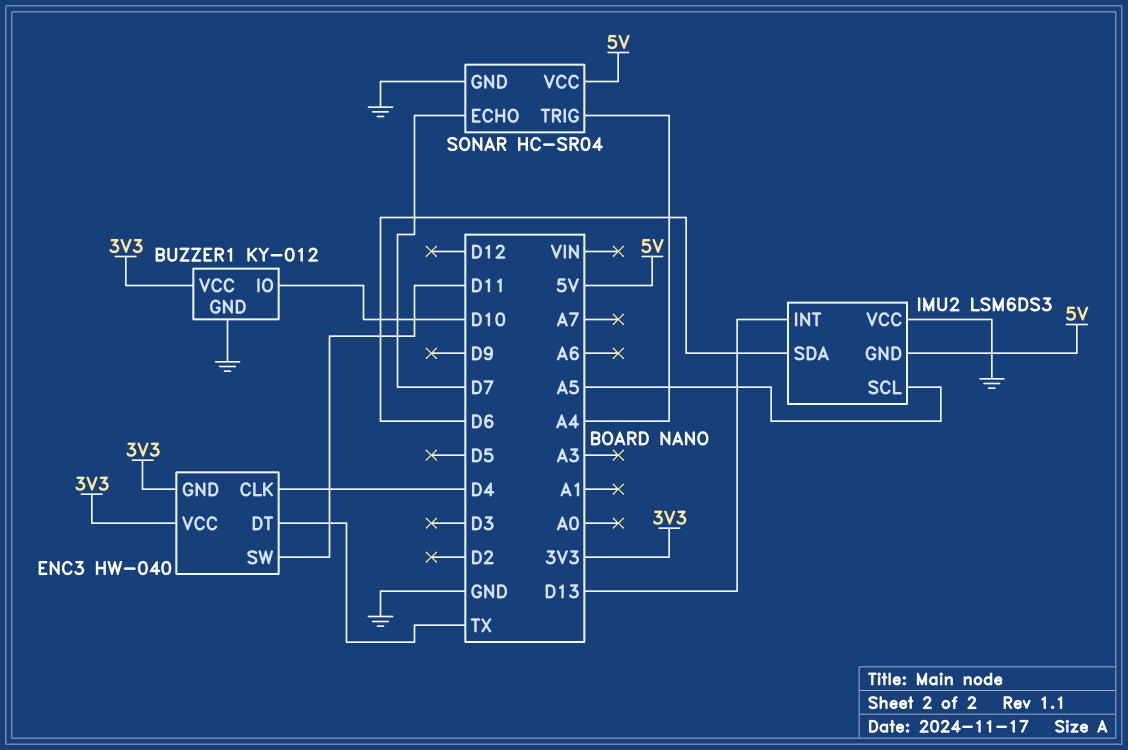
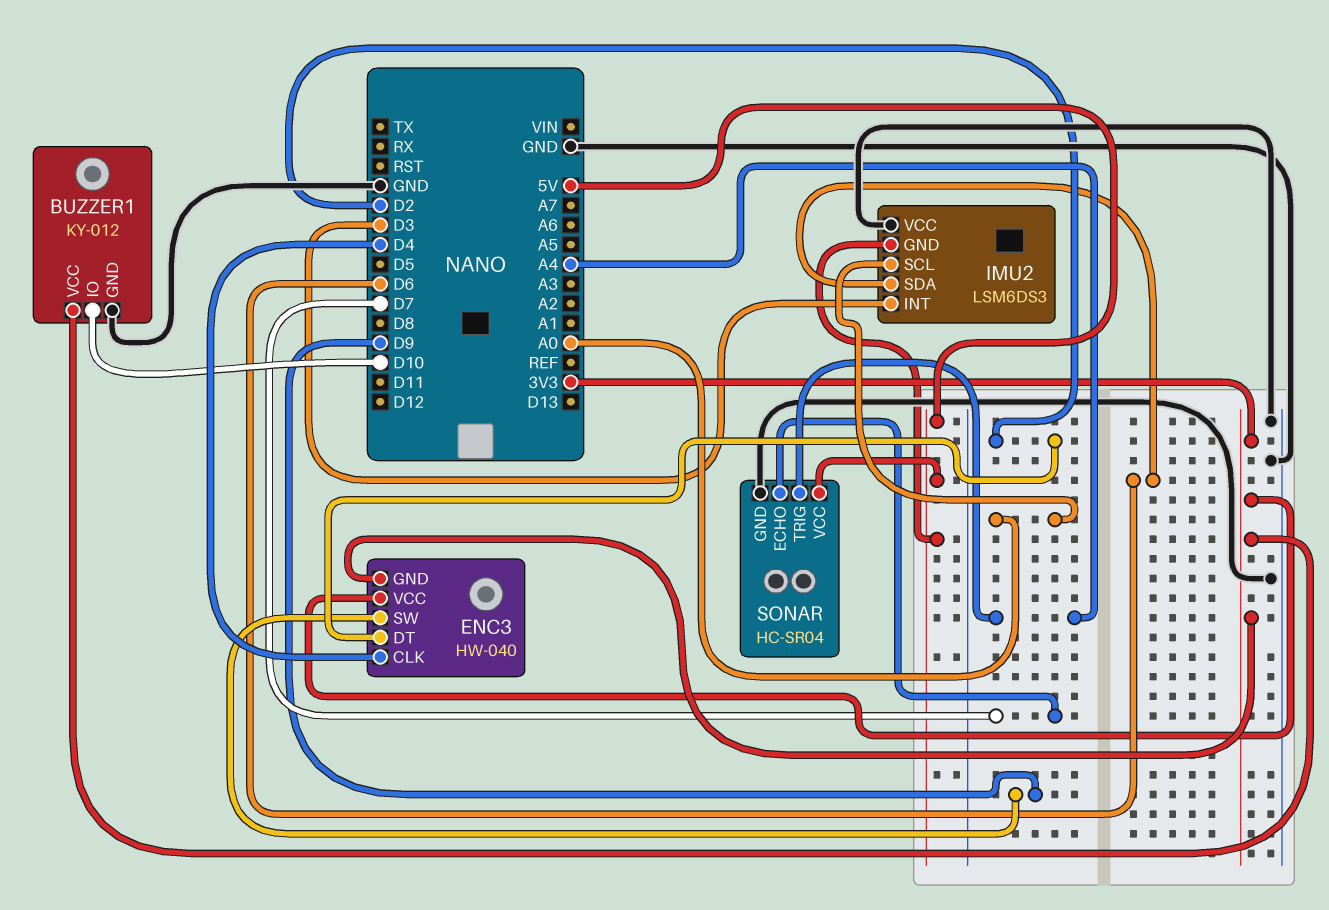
ENC3 pin DT: TX -> D2
ENC3 pin SW: D11 -> D9
IMU2 pin INT: D13 -> D3
IMU2 pin SCL: A5 -> A0

